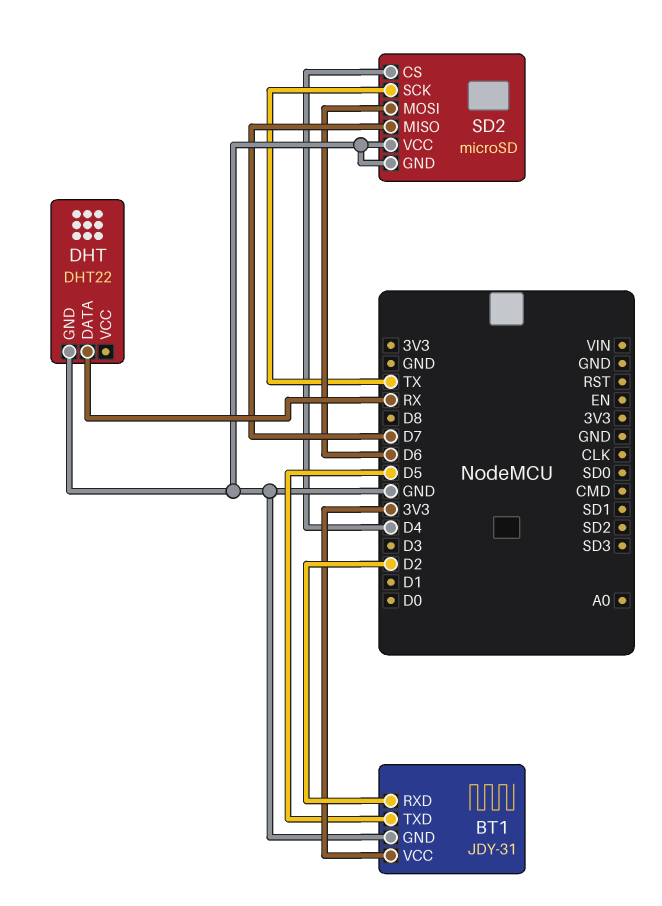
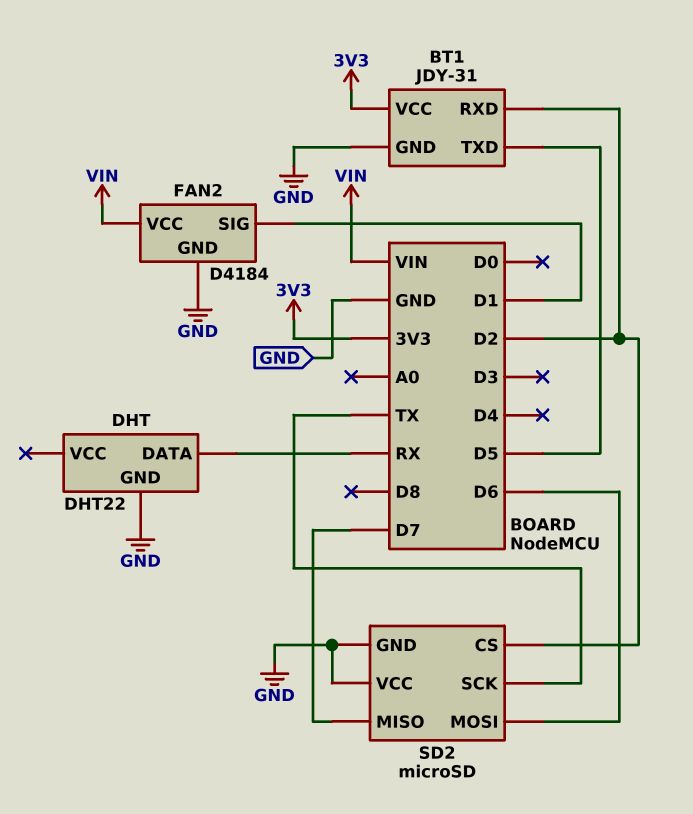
FAN2: none -> D4184
FAN2 pin GND: none -> GND
FAN2 pin SIG: none -> D1
FAN2 pin VCC: none -> VIN
SD2 pin CS: D4 -> D2

